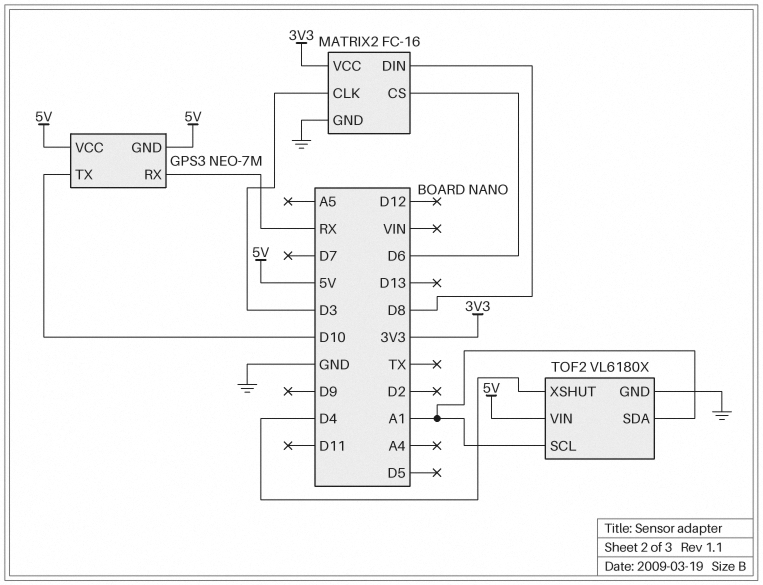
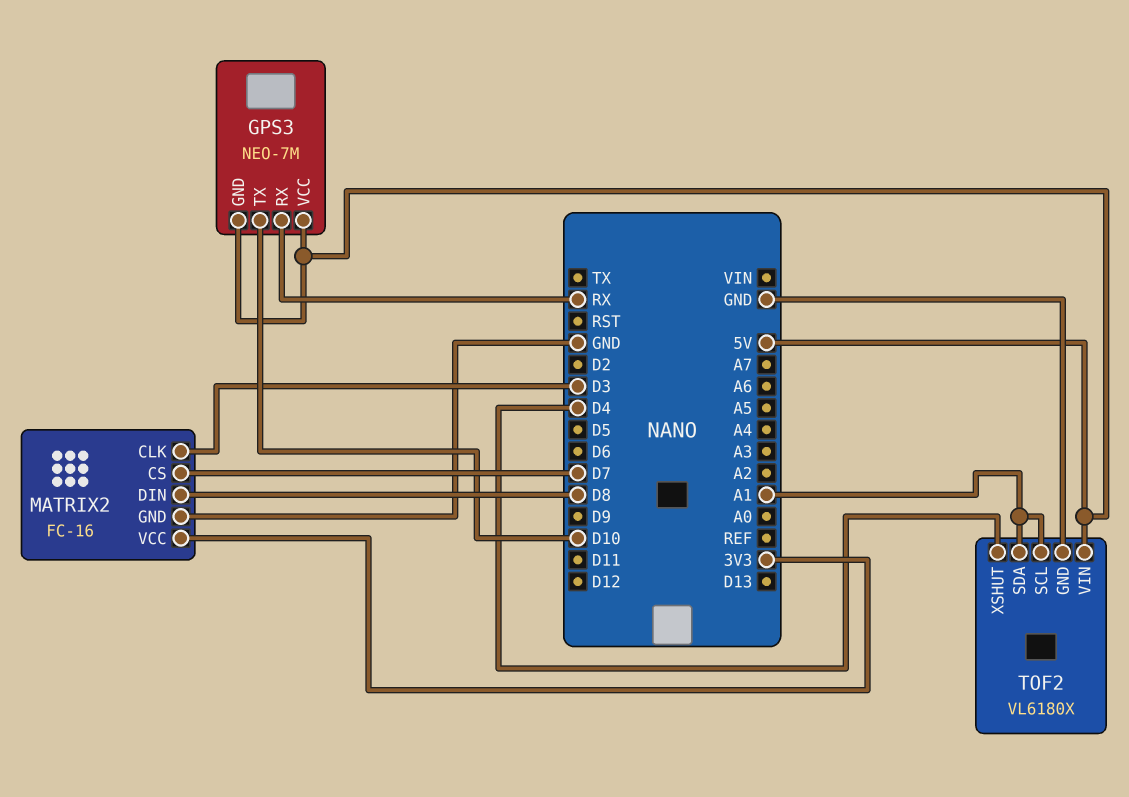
MATRIX2 pin CS: D6 -> D7

